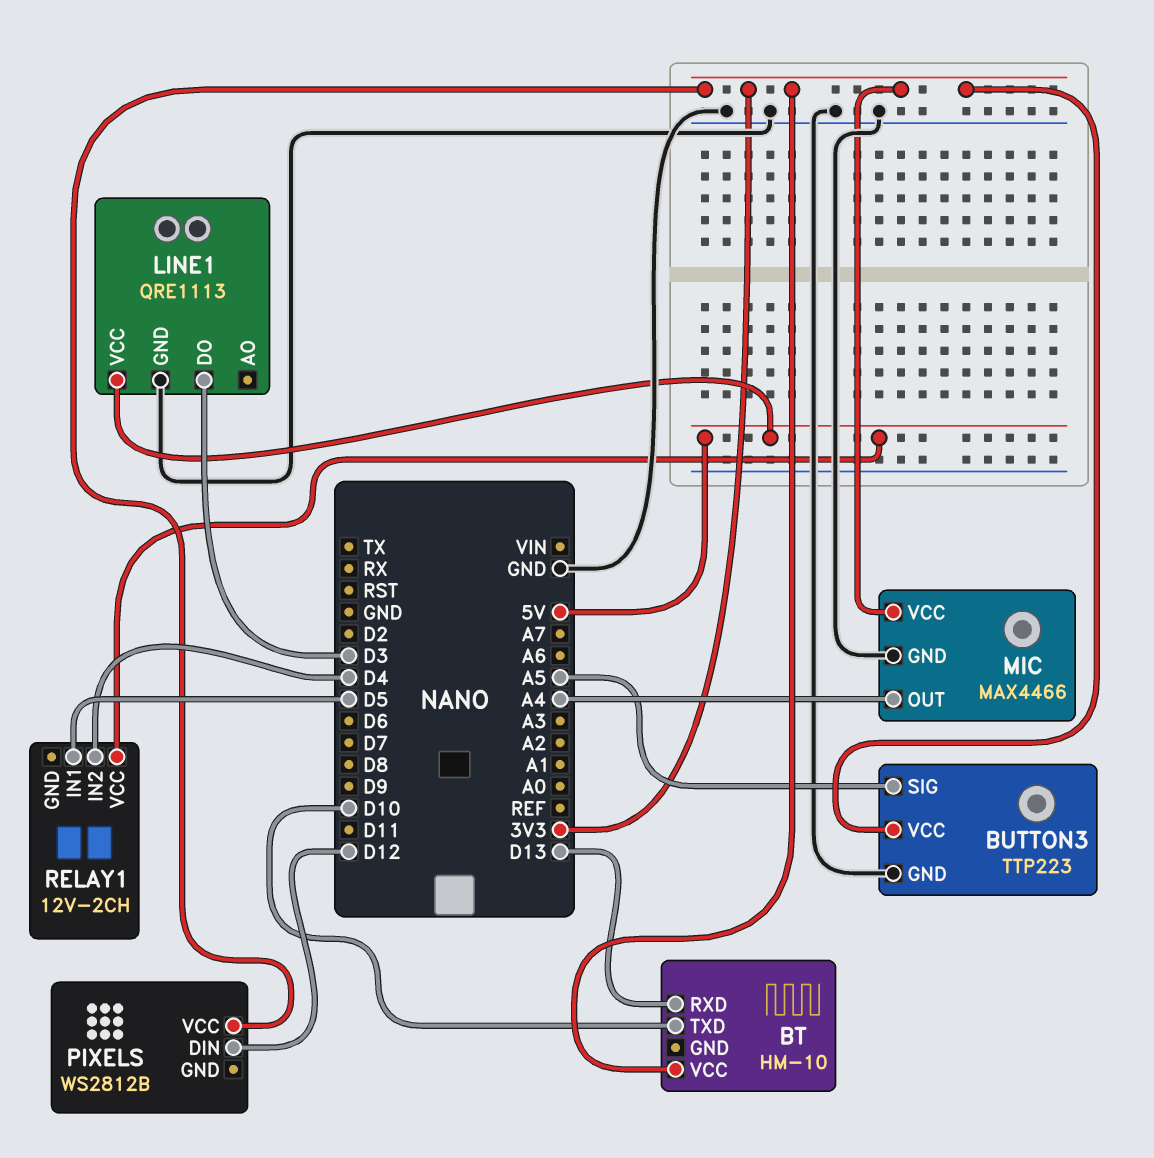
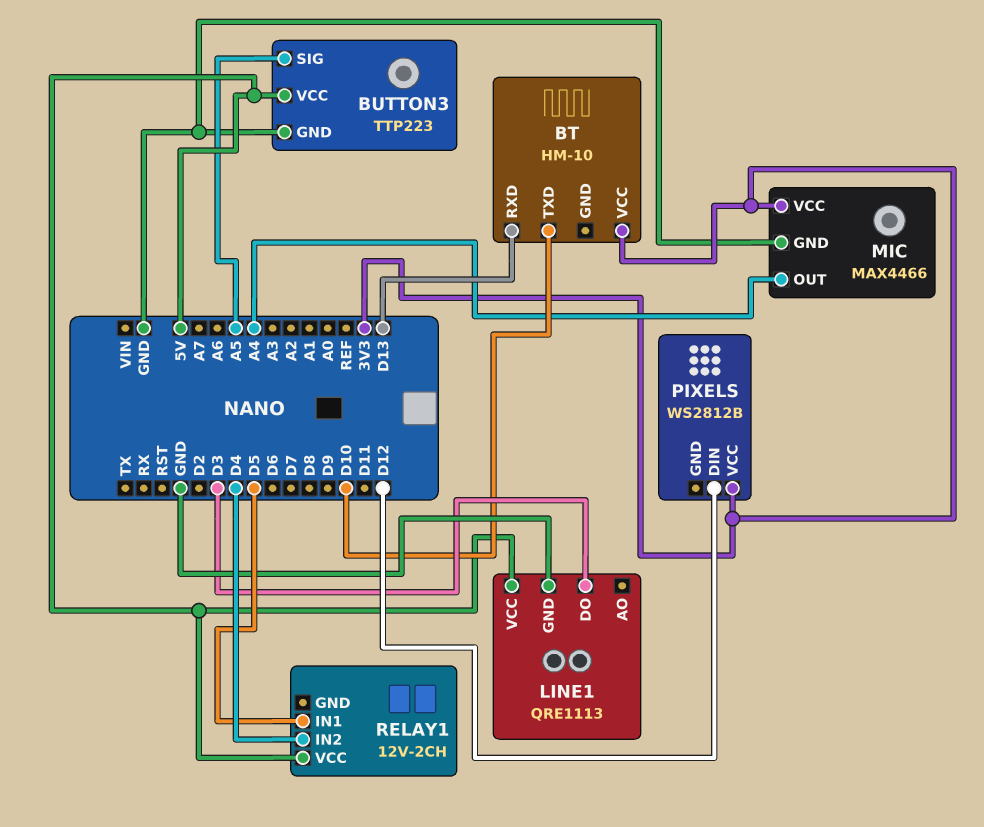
BUTTON3 pin VCC: 3V3 -> 5V

